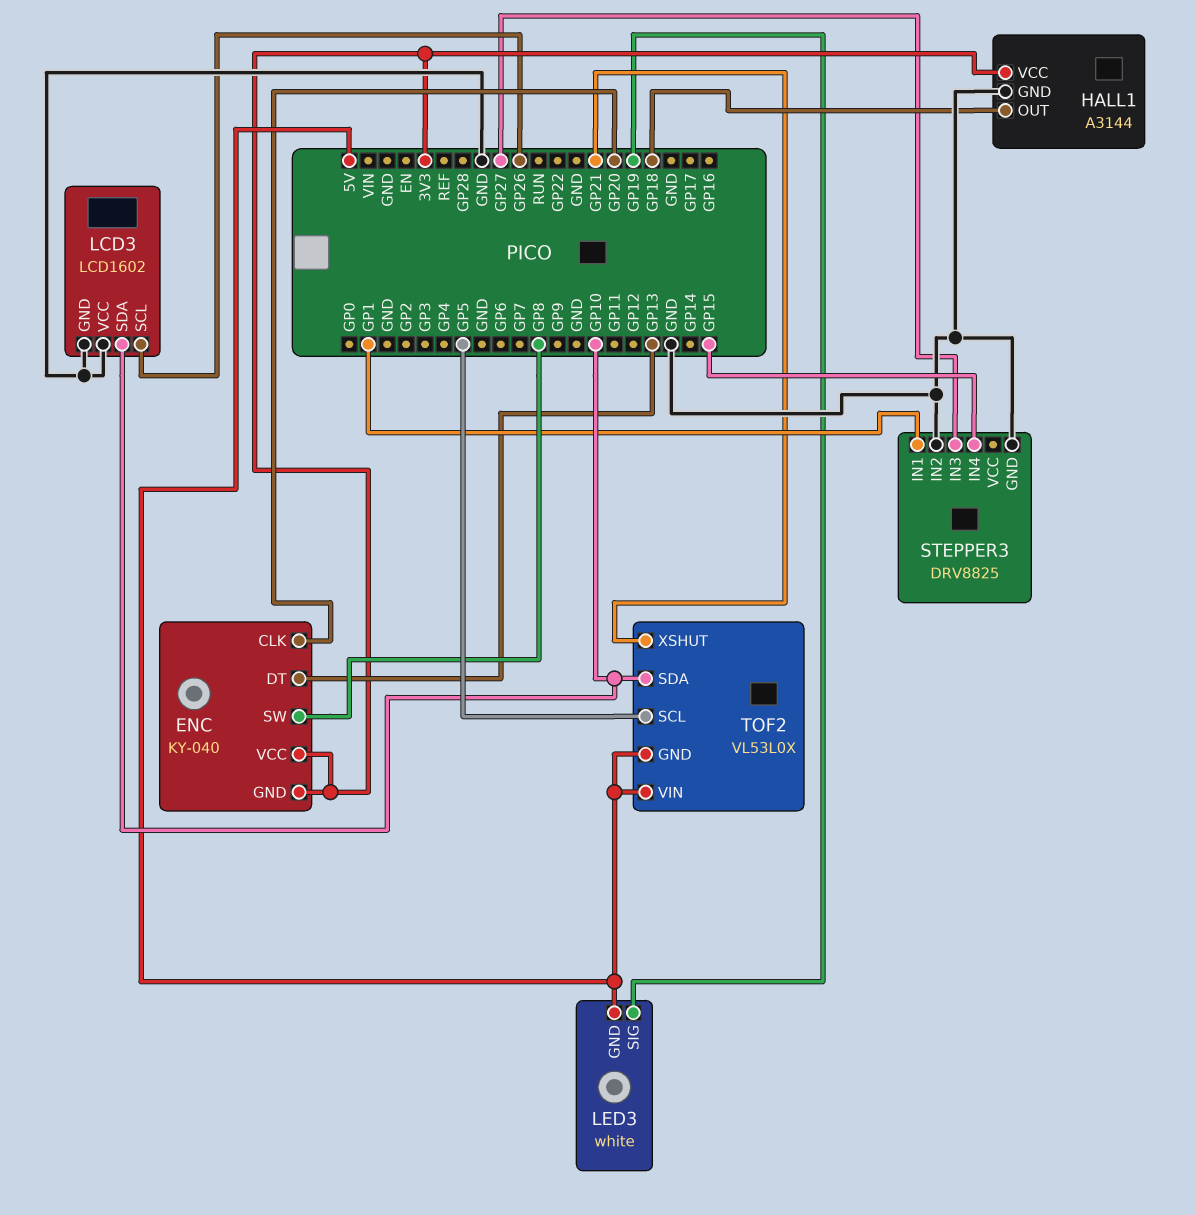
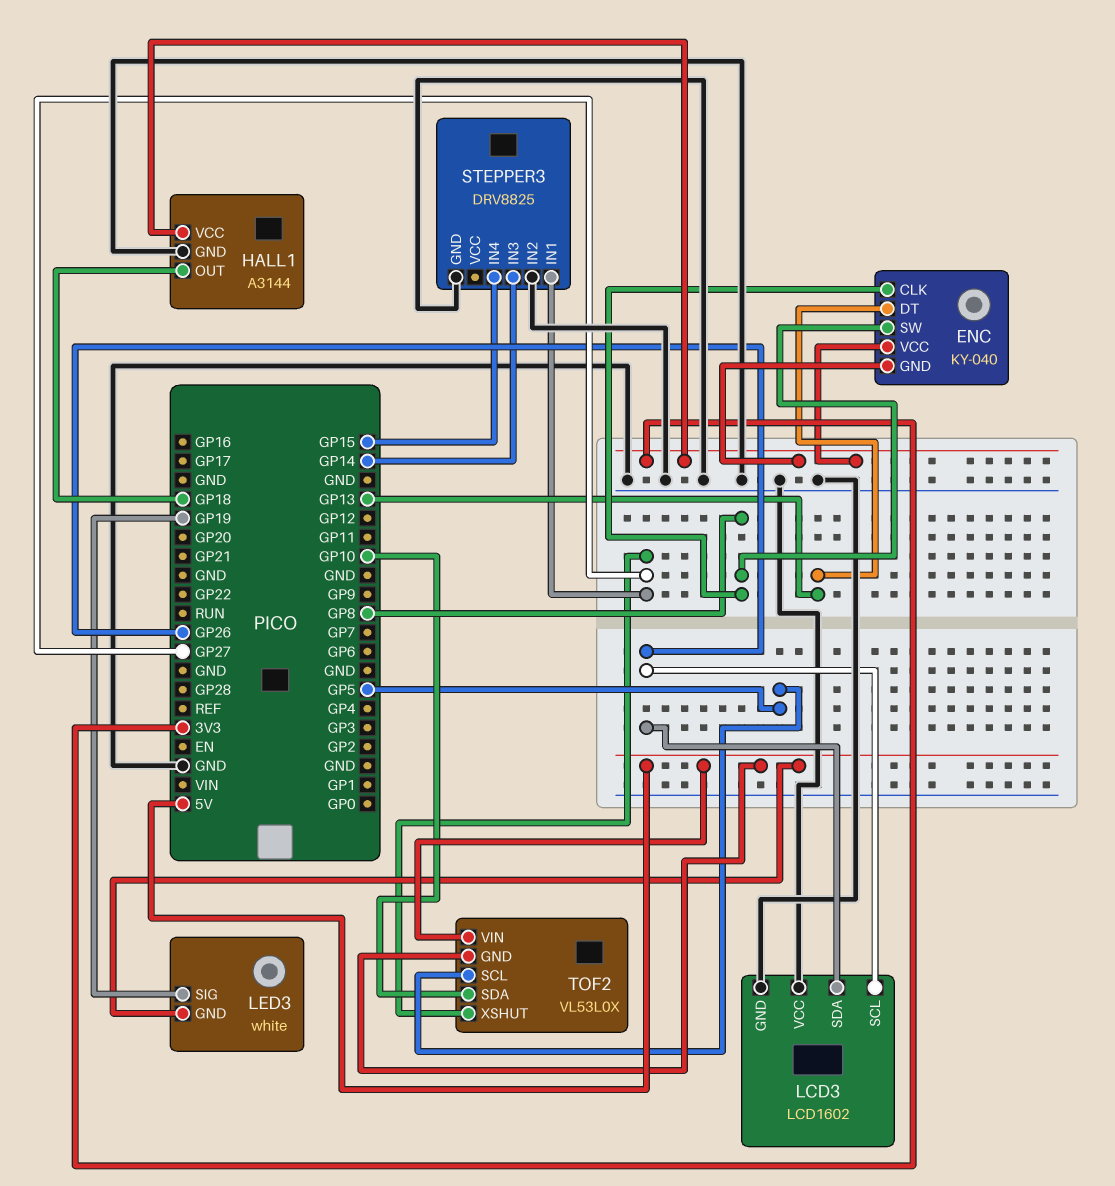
ENC pin CLK: GP20 -> GP8
LCD3 pin SDA: GP10 -> GP26
STEPPER3 pin IN1: GP1 -> GP27
STEPPER3 pin IN3: GP27 -> GP14
TOF2 pin XSHUT: GP21 -> GP27

